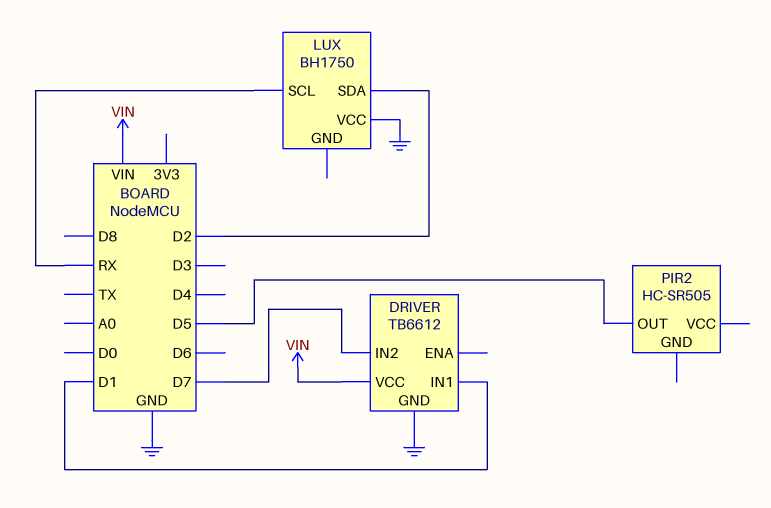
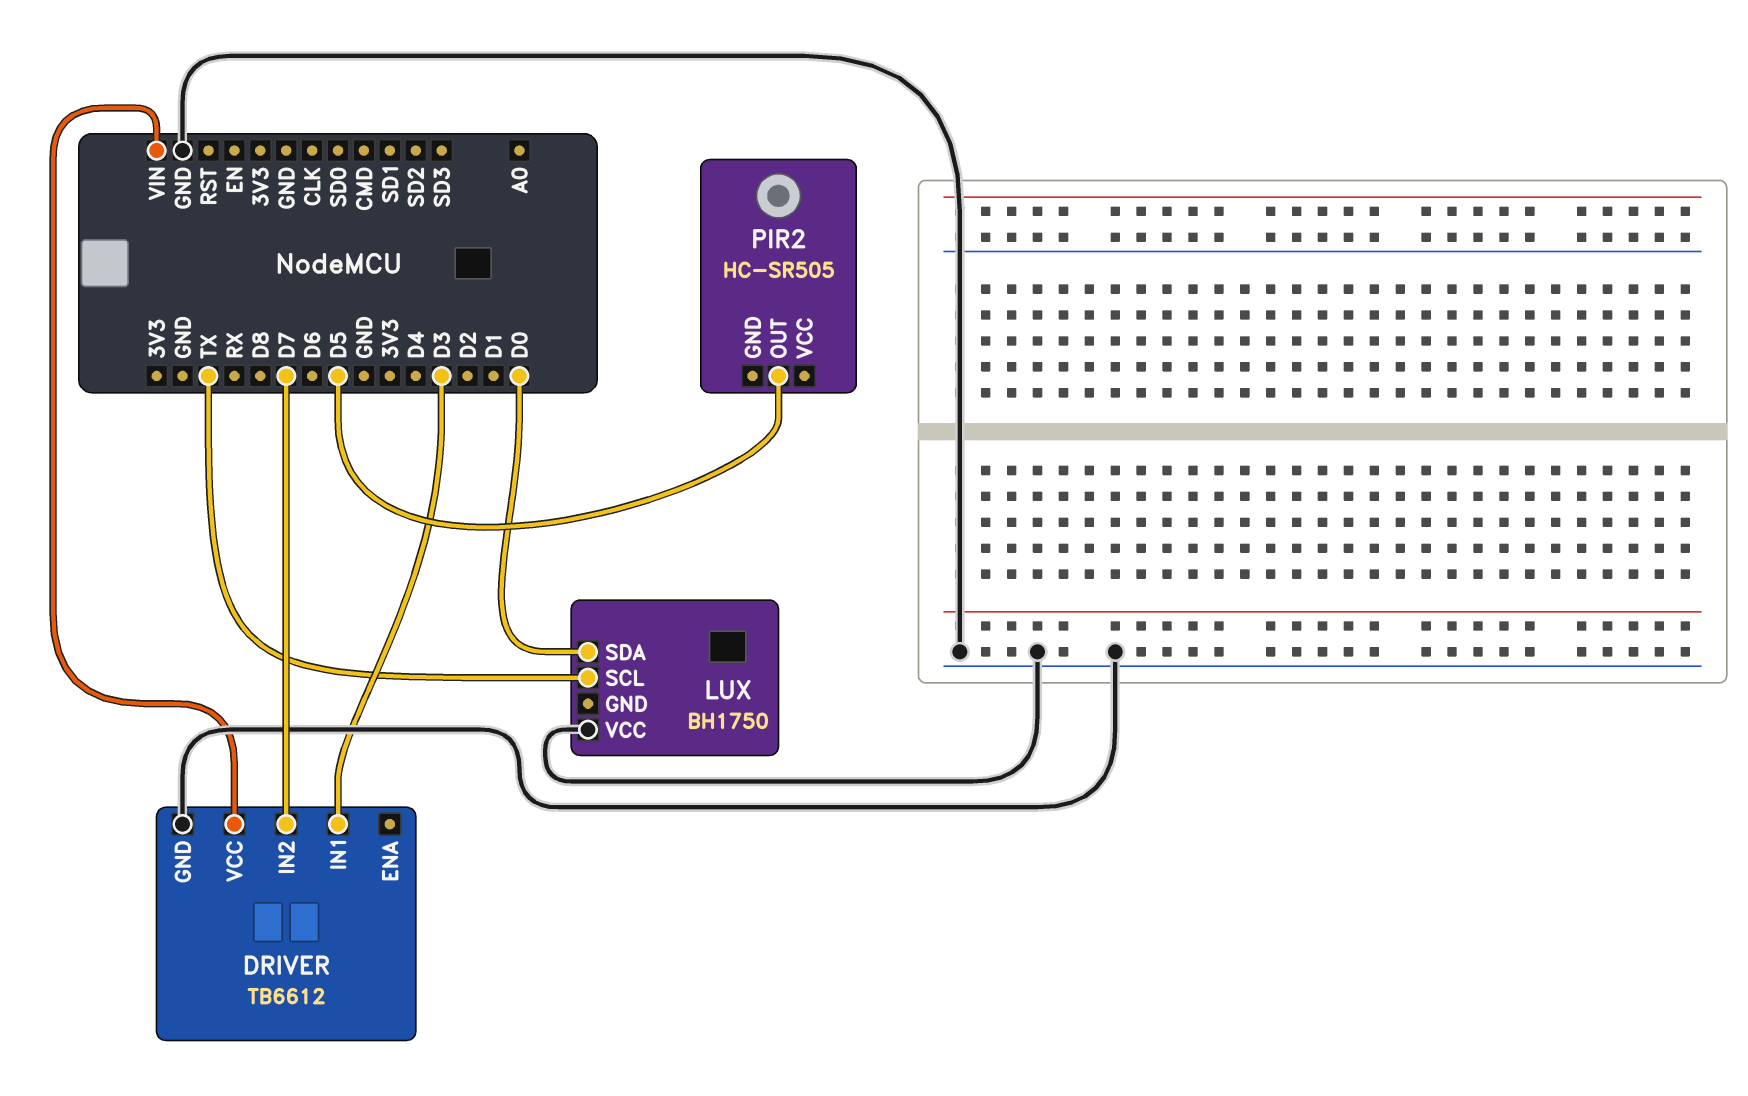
DRIVER pin IN1: D1 -> D3
LUX pin SCL: RX -> TX
LUX pin SDA: D2 -> D0

